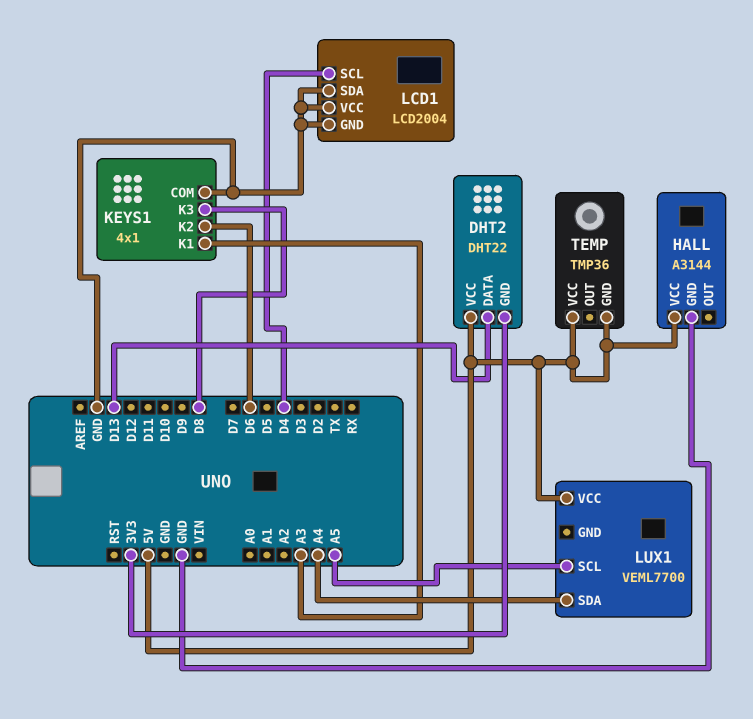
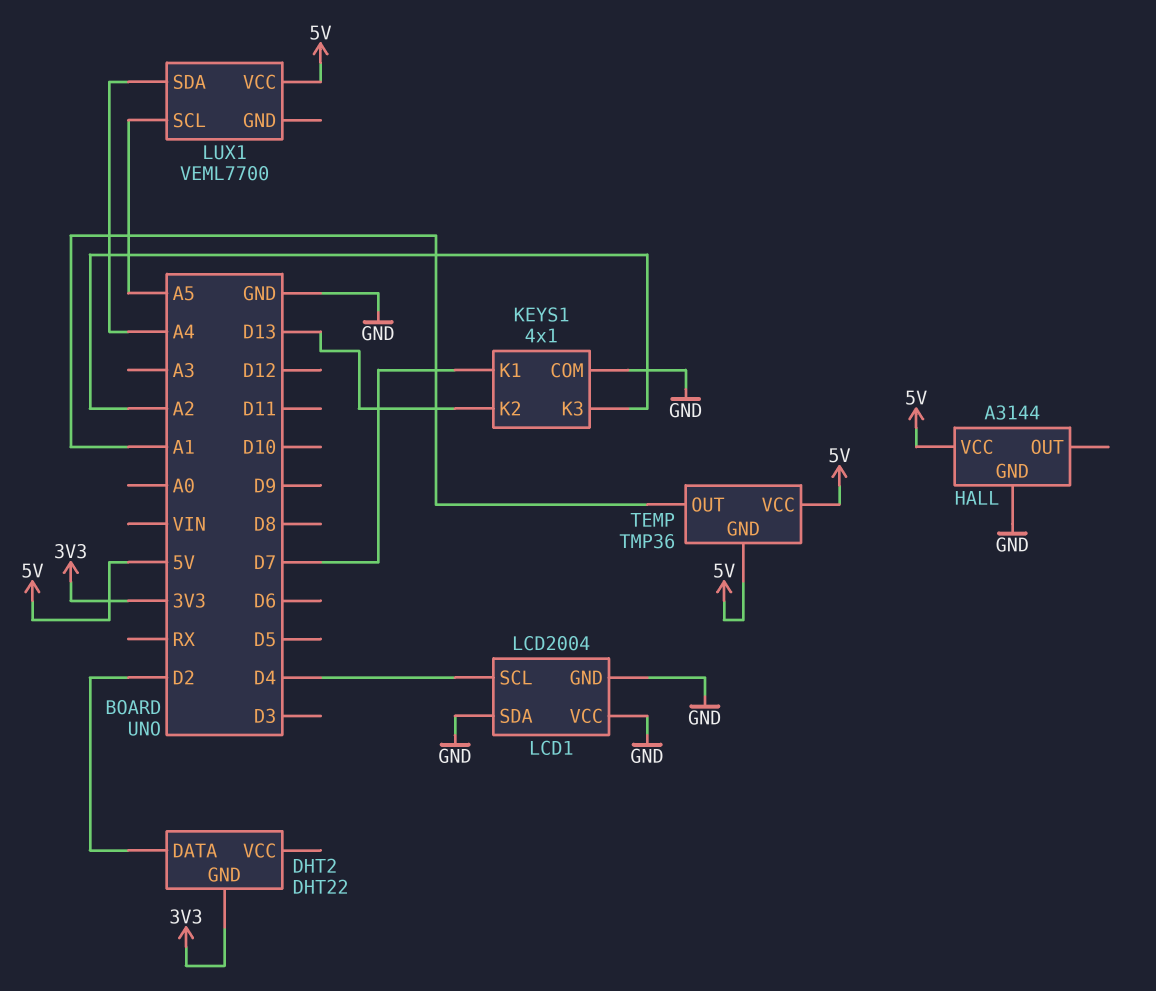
DHT2 pin DATA: D13 -> D2
DHT2 pin VCC: 5V -> none
KEYS1 pin K1: A3 -> D7
KEYS1 pin K2: D6 -> D13
KEYS1 pin K3: D8 -> A2
TEMP pin OUT: none -> A1

